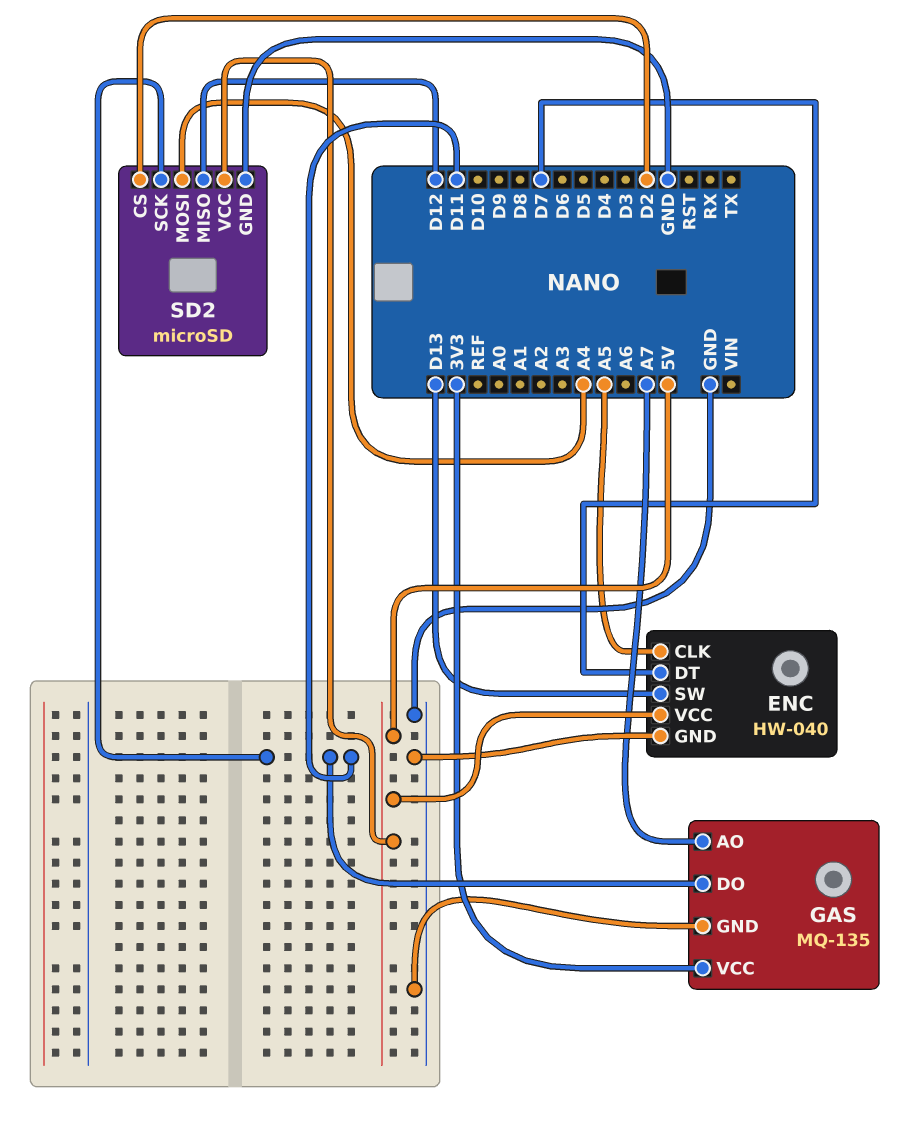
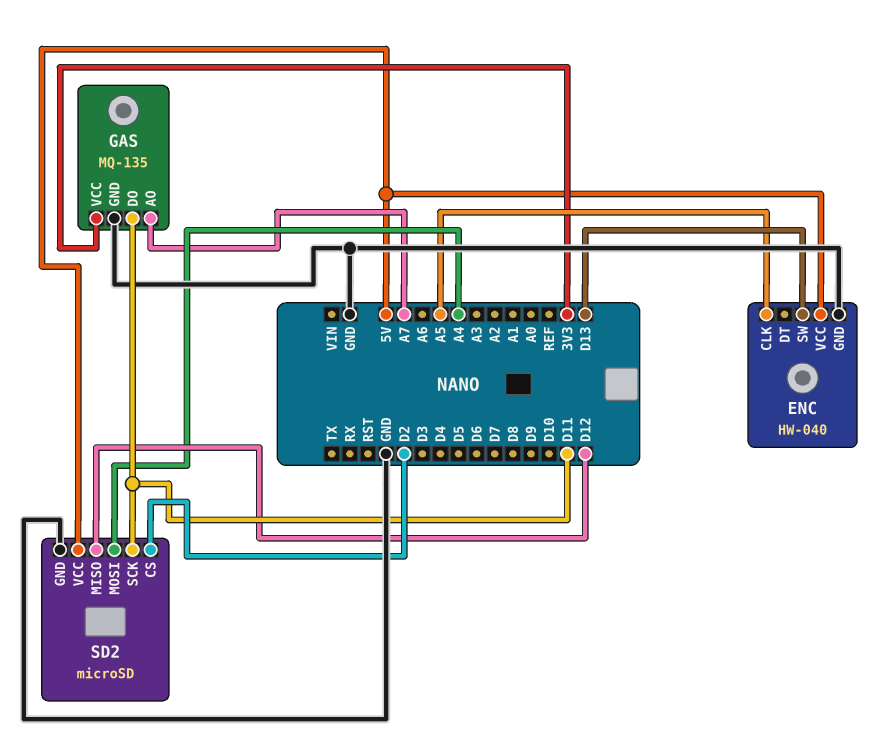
ENC pin DT: D7 -> none

